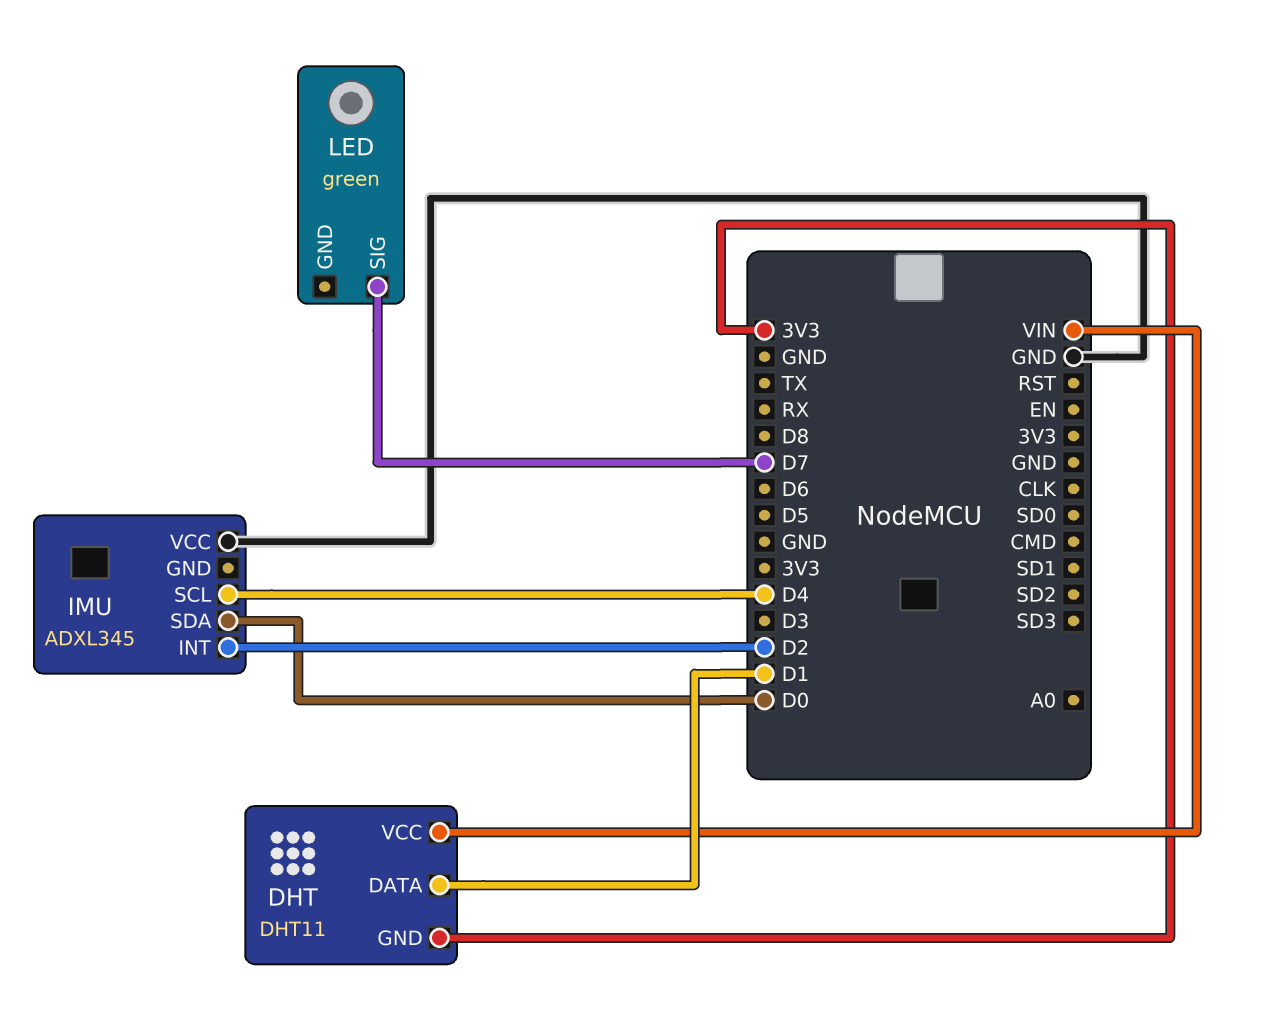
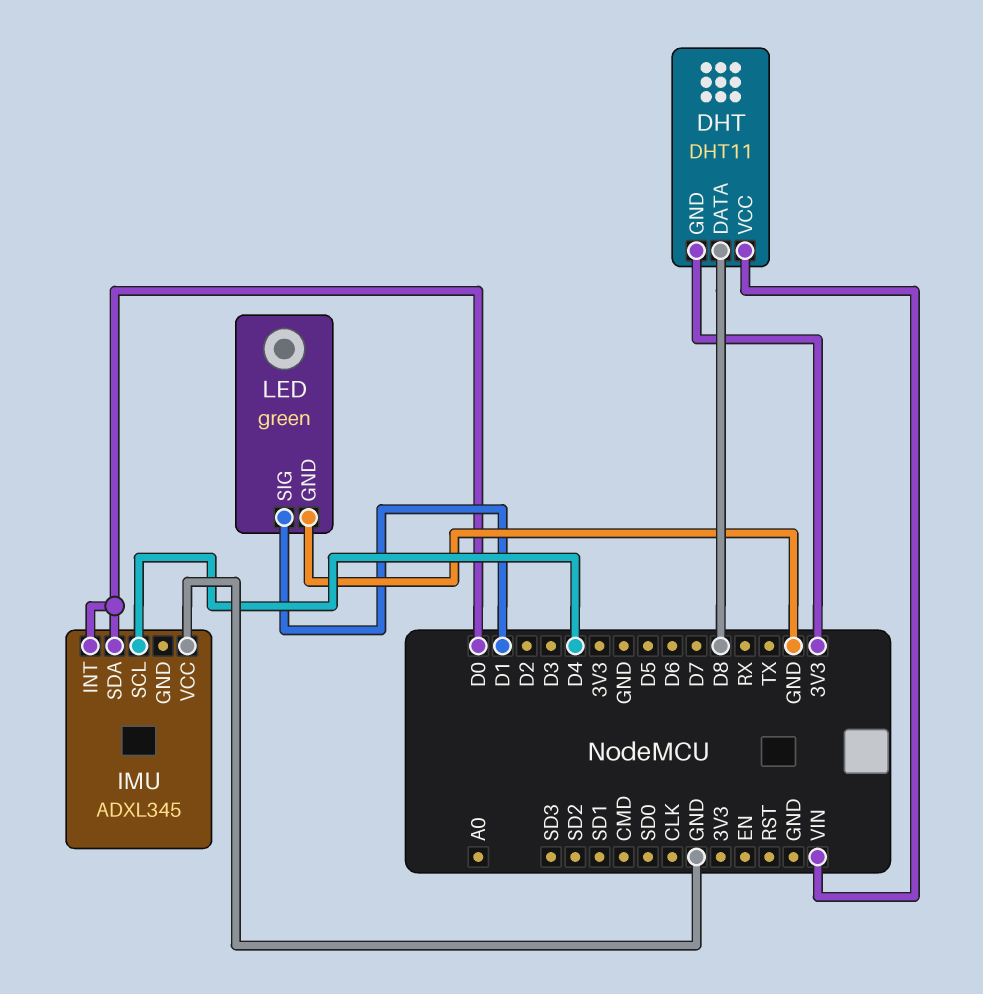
DHT pin DATA: D1 -> D8
IMU pin INT: D2 -> D0
LED pin GND: none -> GND
LED pin SIG: D7 -> D1

